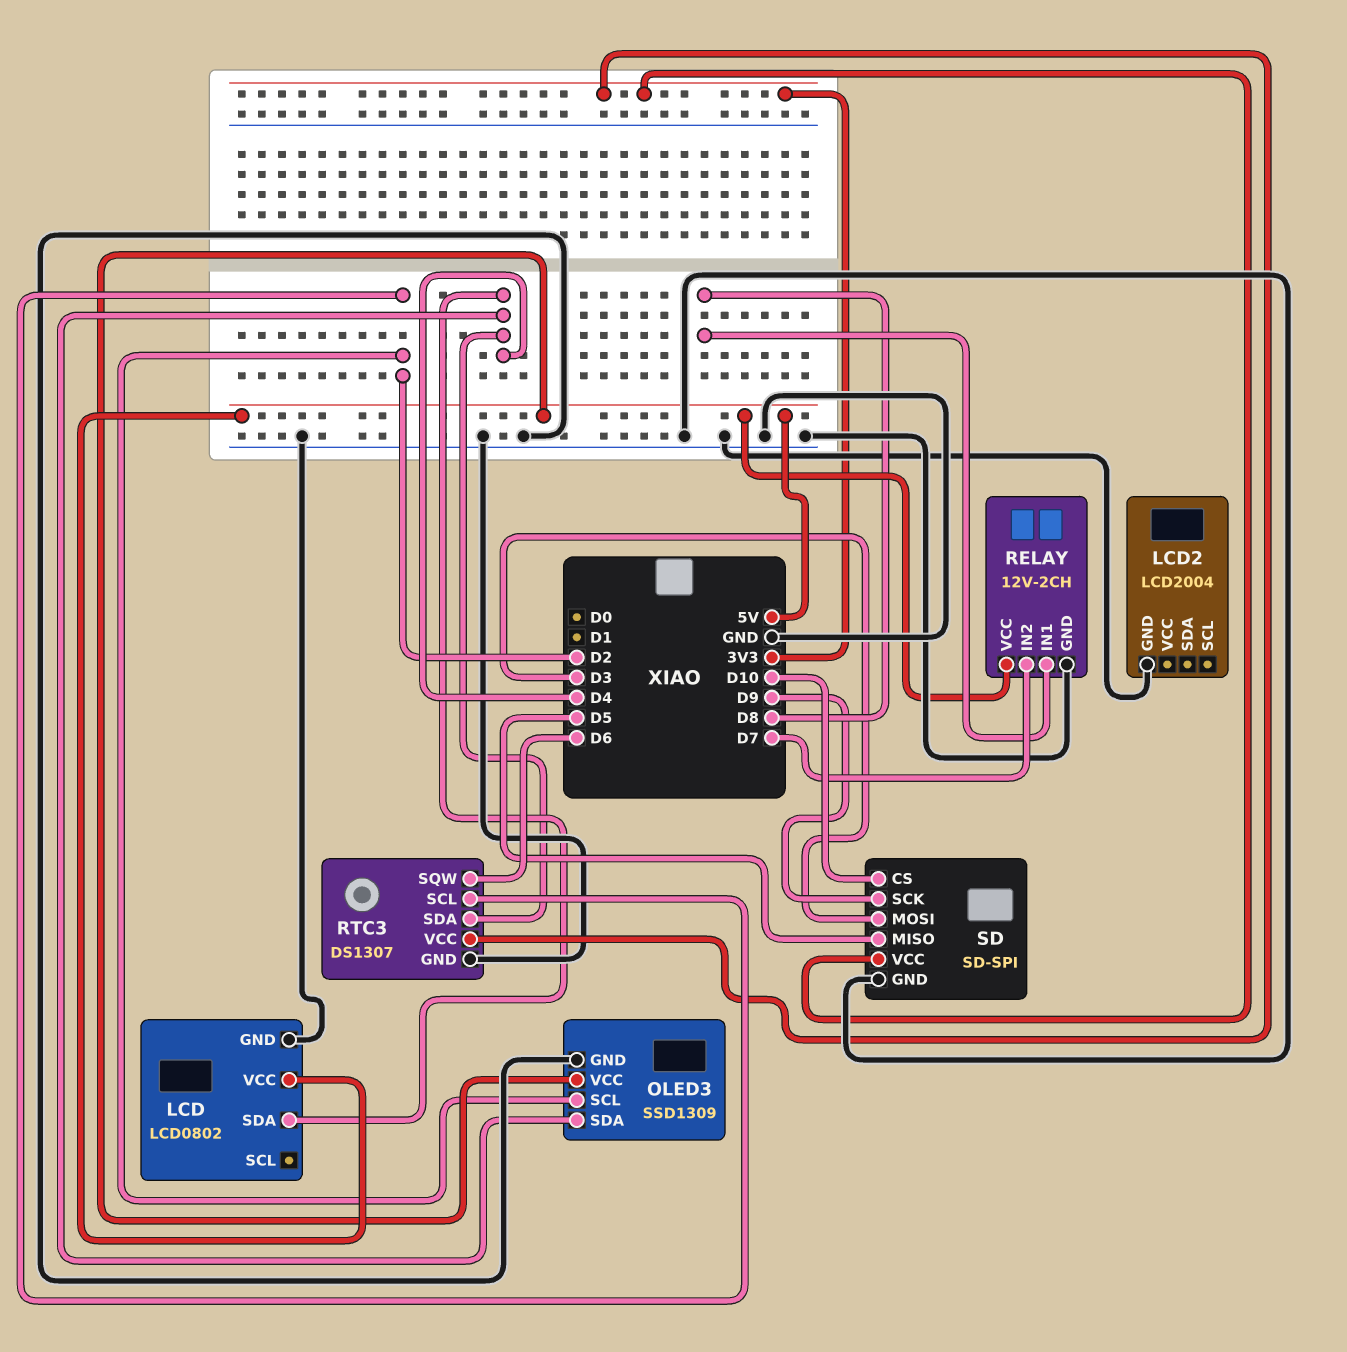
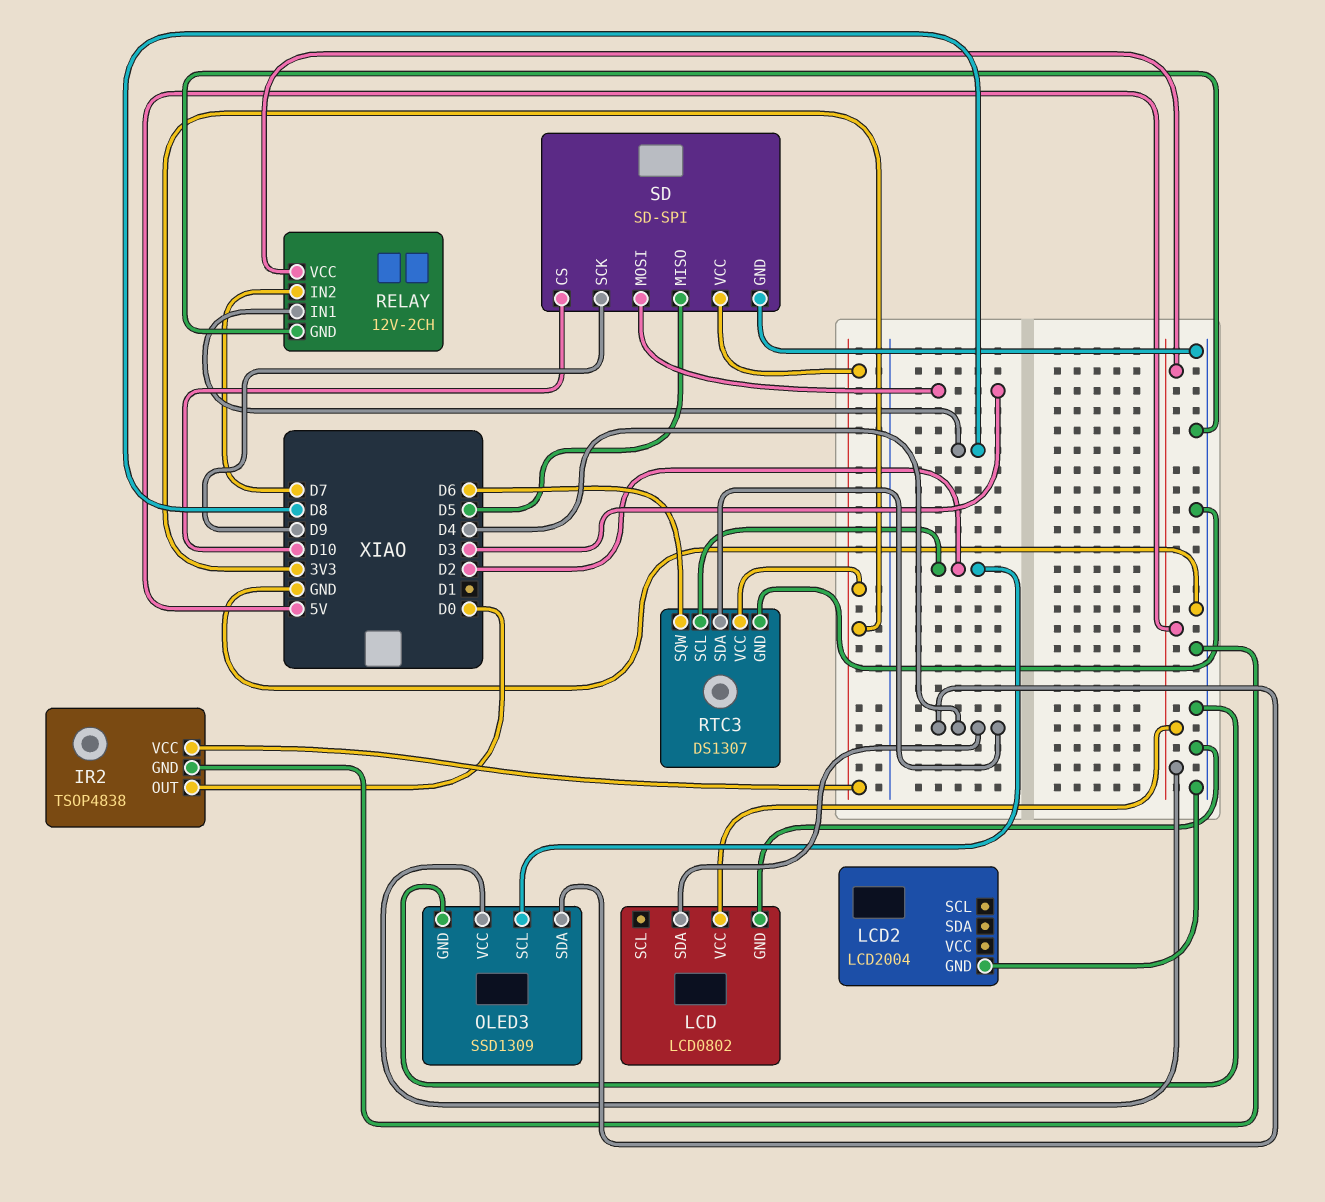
IR2: none -> TSOP4838
IR2 pin GND: none -> GND
IR2 pin OUT: none -> D0
IR2 pin VCC: none -> 3V3

